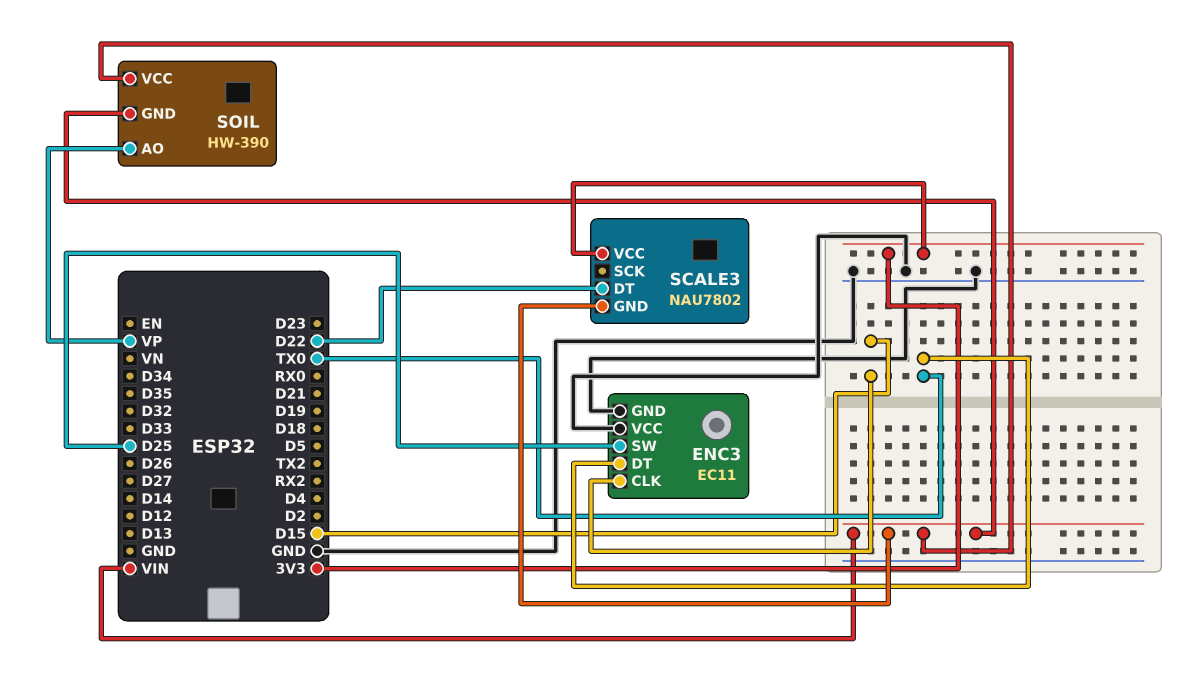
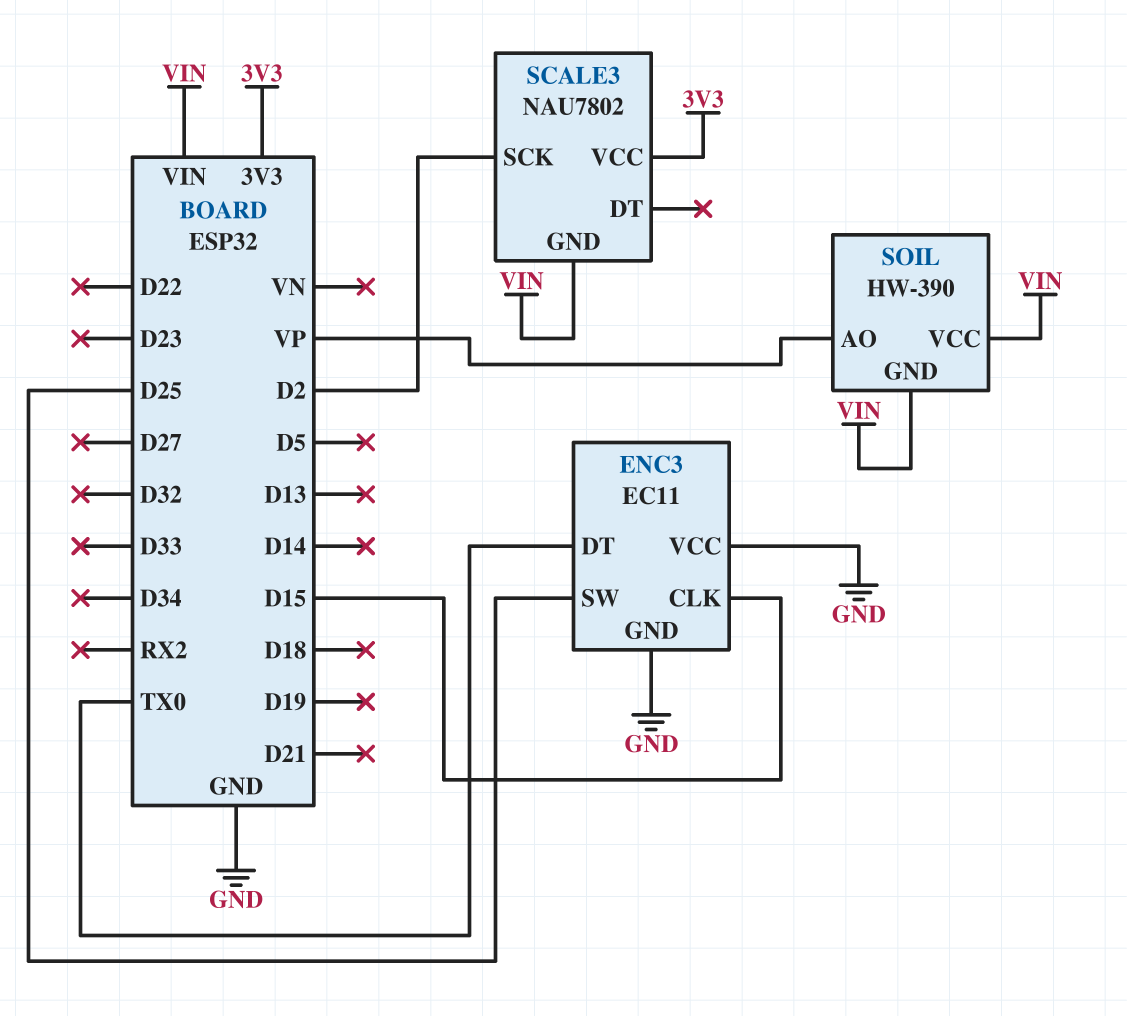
SCALE3 pin DT: D22 -> none
SCALE3 pin SCK: none -> D2

